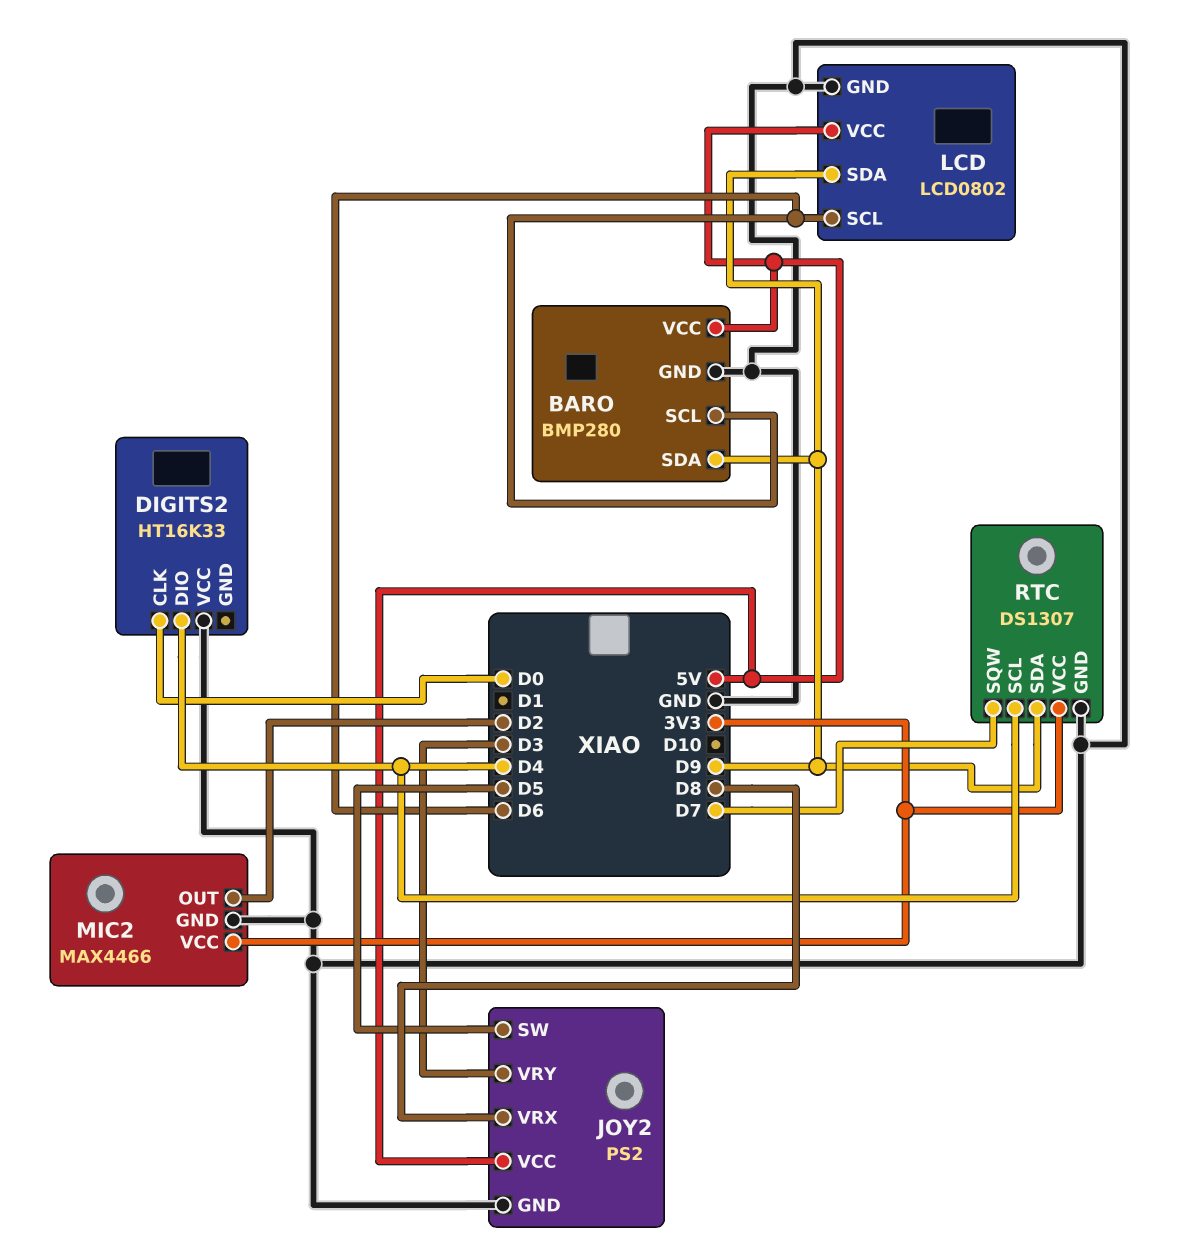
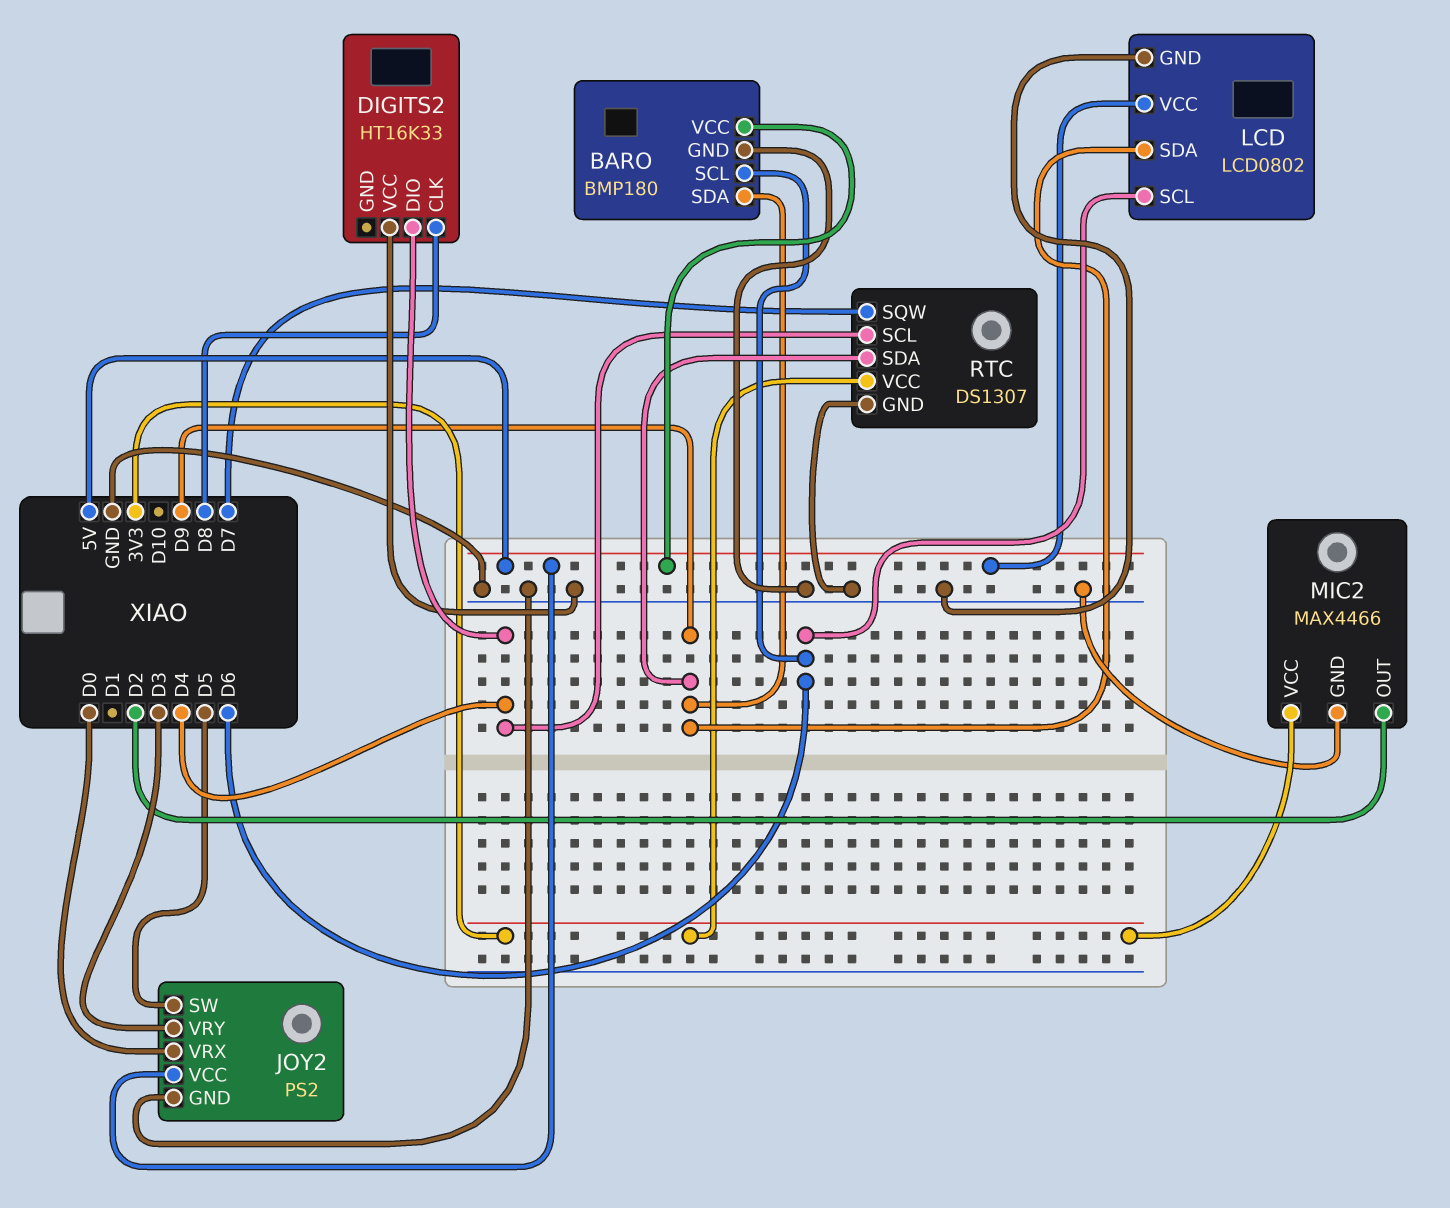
BARO: BMP280 -> BMP180
DIGITS2 pin CLK: D0 -> D8
JOY2 pin VRX: D8 -> D0

